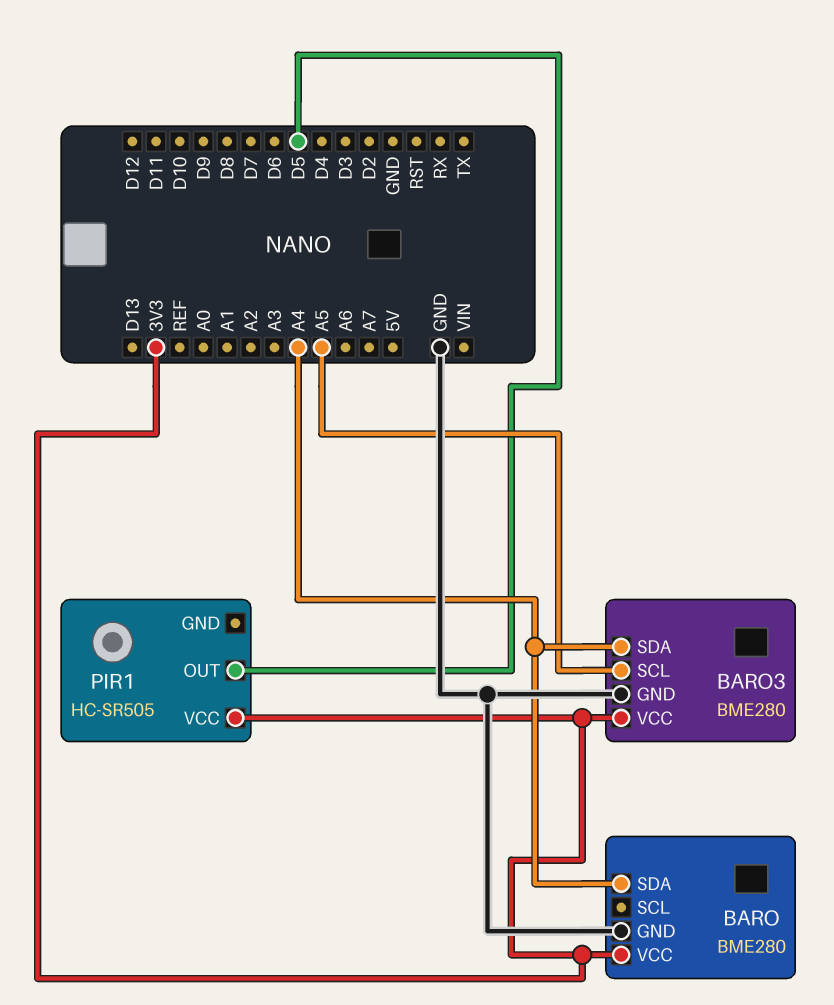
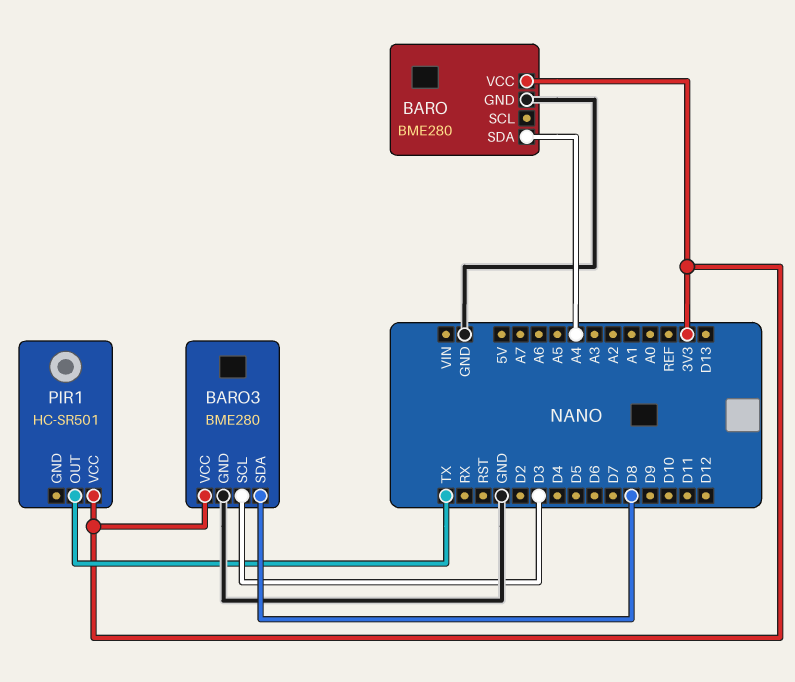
BARO3 pin SCL: A5 -> D3
BARO3 pin SDA: A4 -> D8
PIR1: HC-SR505 -> HC-SR501
PIR1 pin OUT: D5 -> TX

